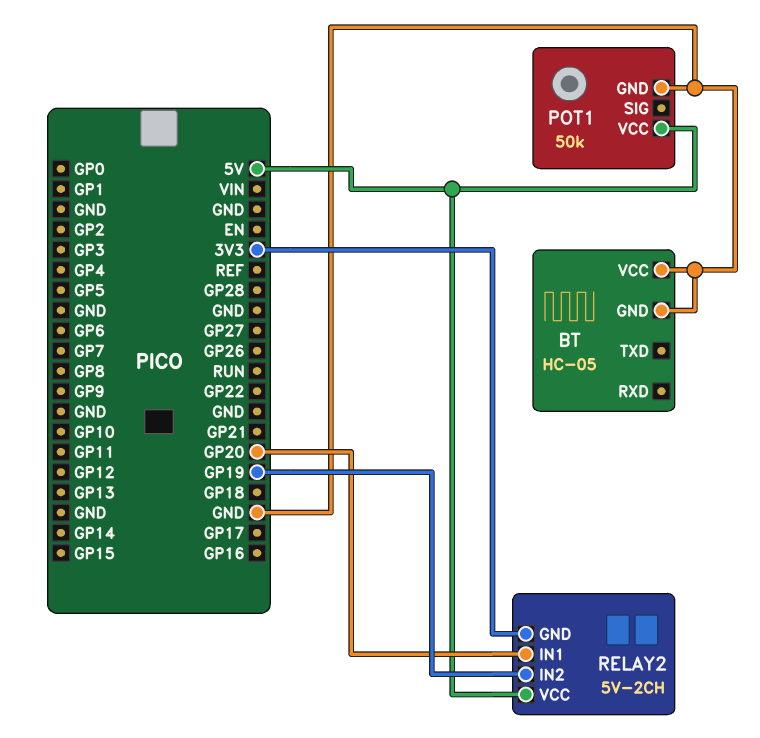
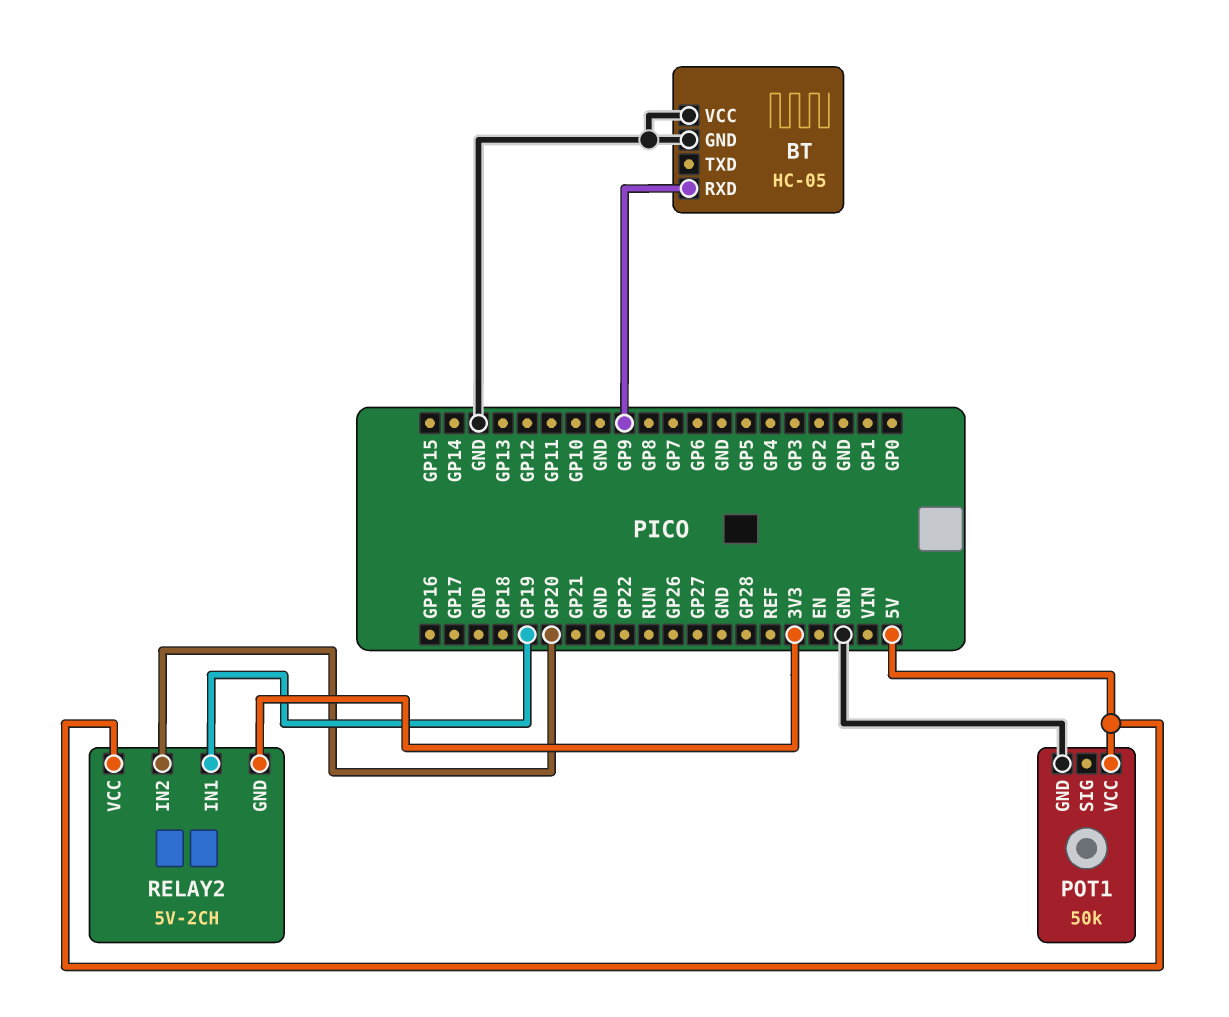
BT pin RXD: none -> GP9
RELAY2 pin IN1: GP20 -> GP19
RELAY2 pin IN2: GP19 -> GP20

